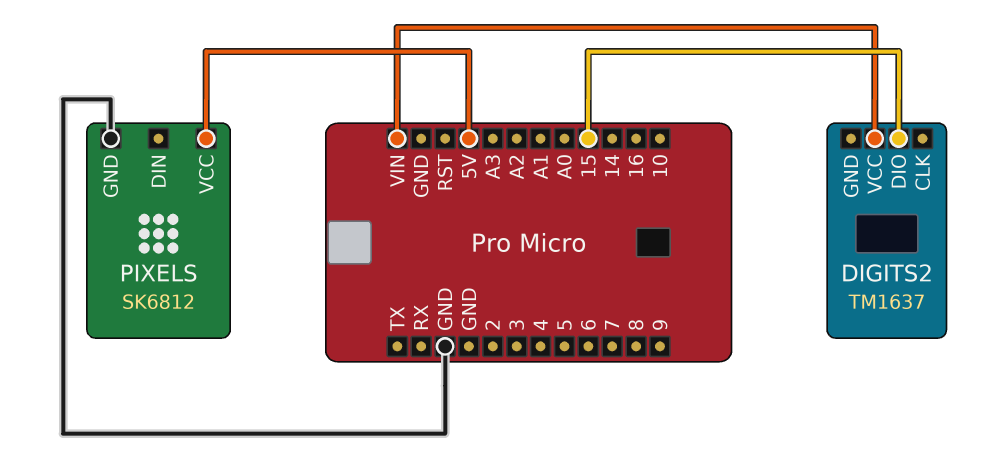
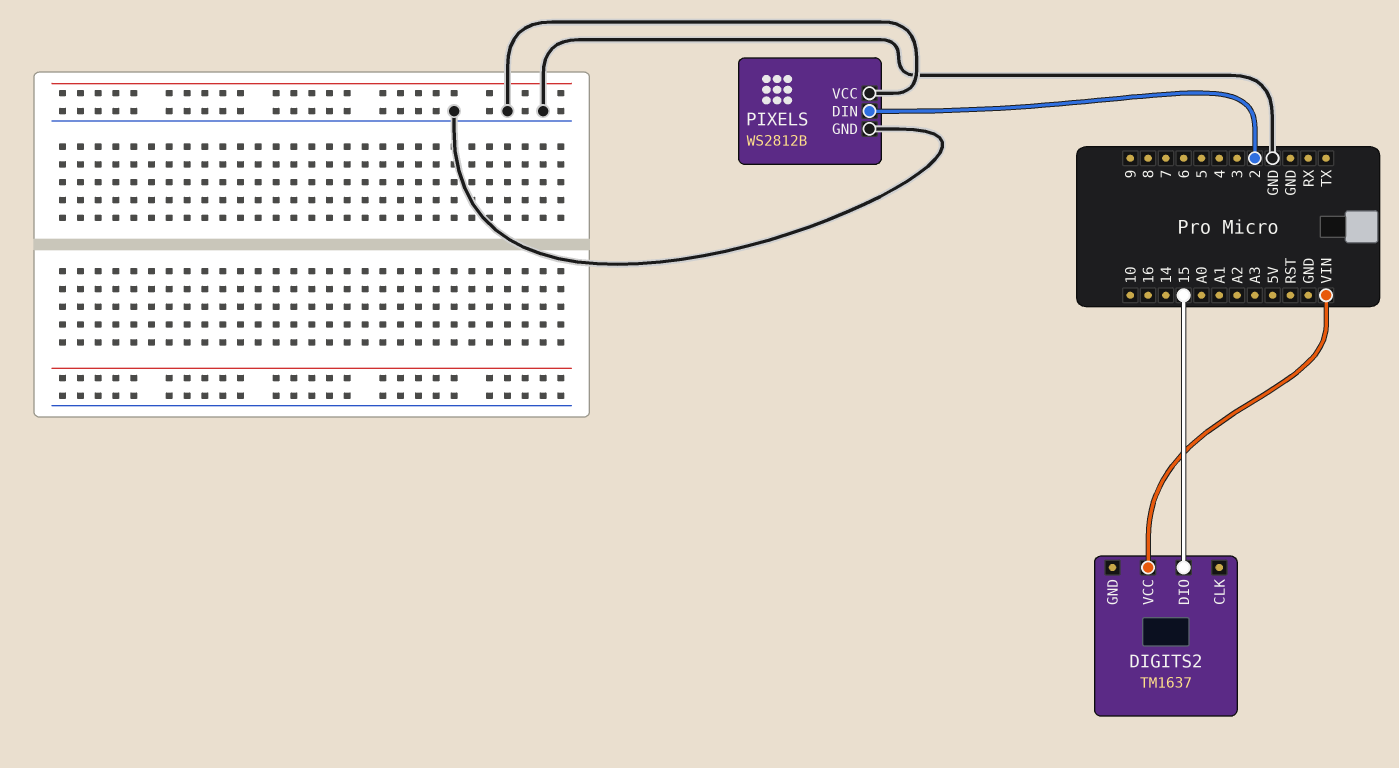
PIXELS: SK6812 -> WS2812B
PIXELS pin DIN: none -> 2
PIXELS pin VCC: 5V -> GND

